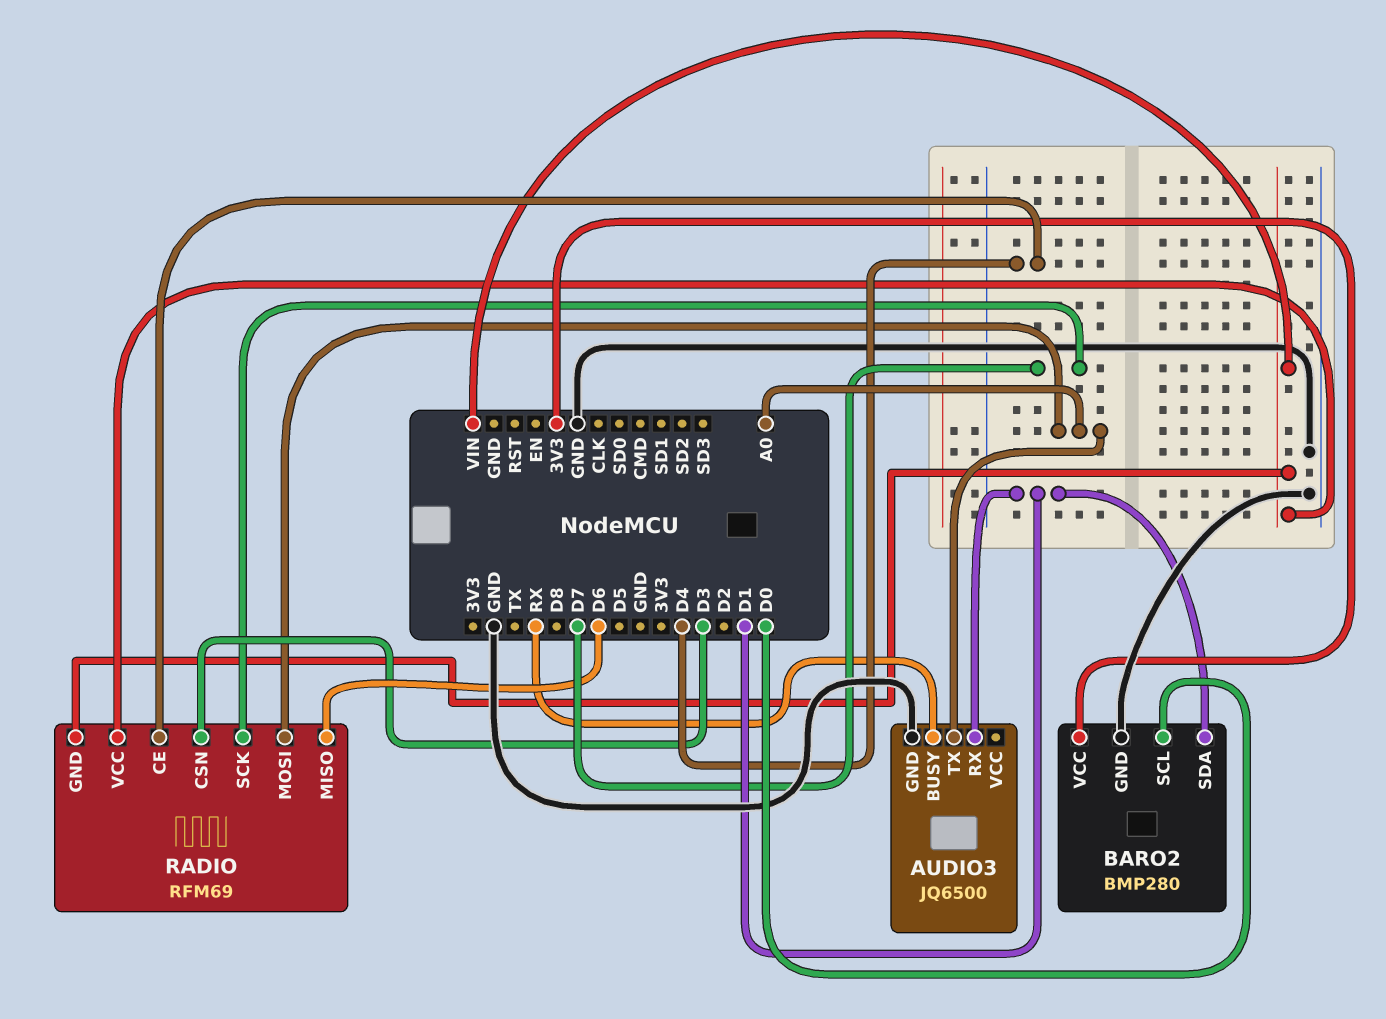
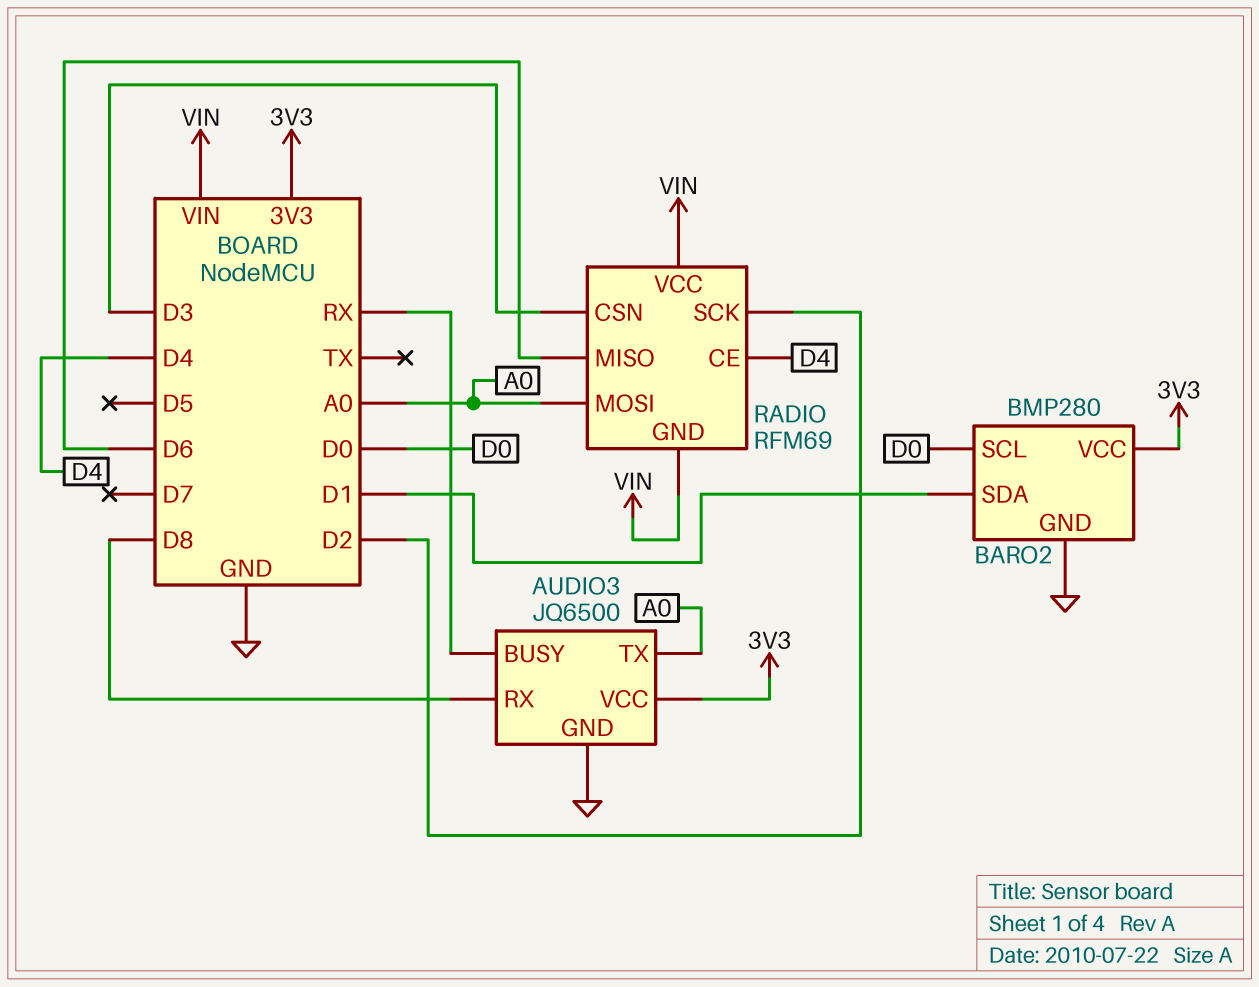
AUDIO3 pin RX: D1 -> D8
AUDIO3 pin VCC: none -> 3V3
RADIO pin SCK: D7 -> D2

